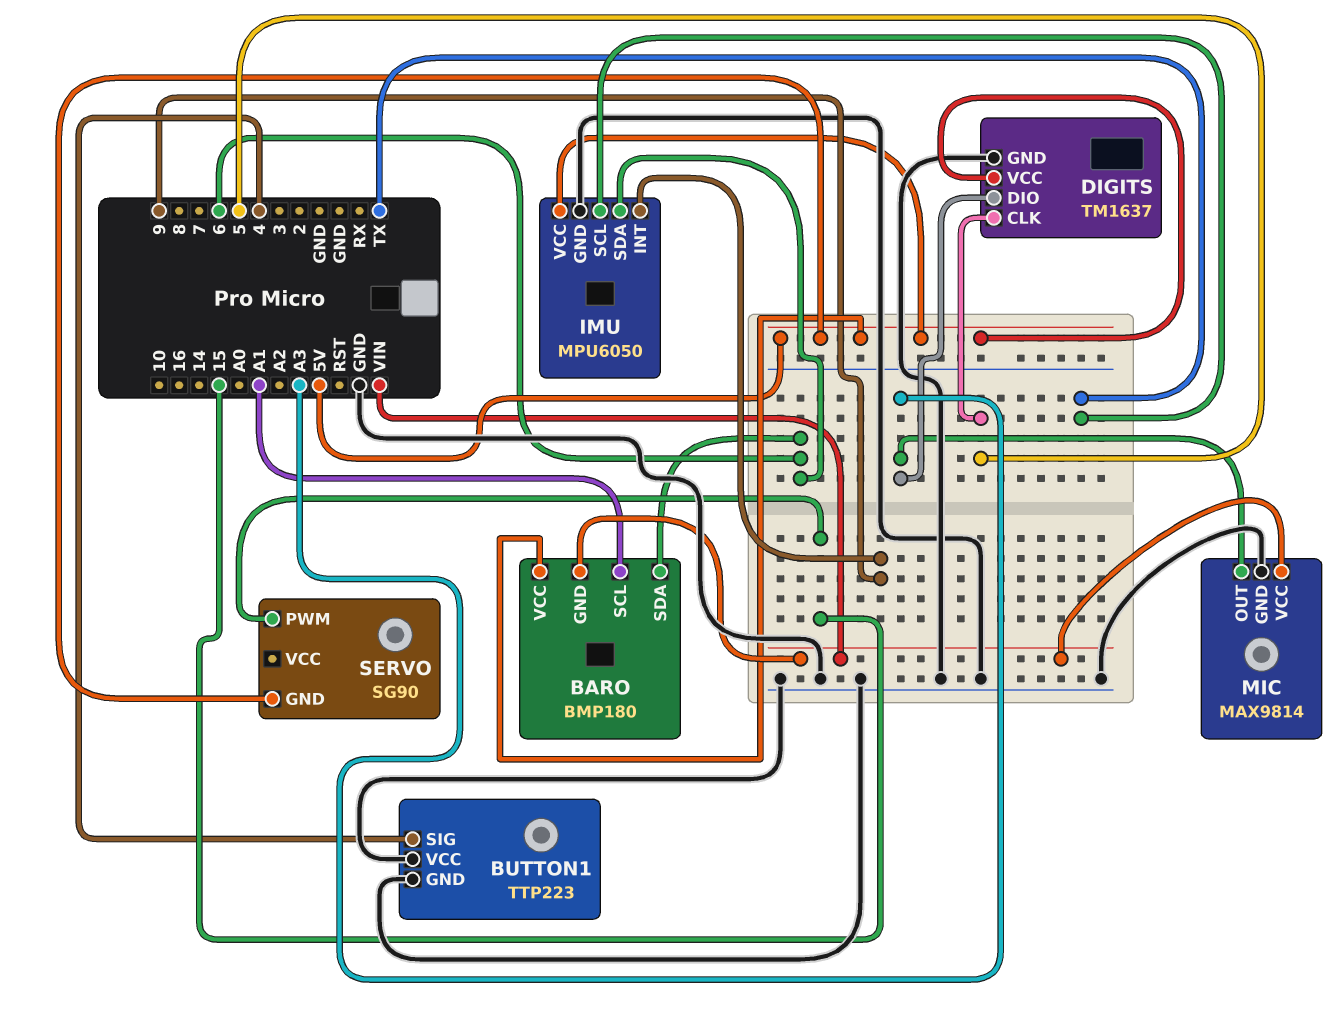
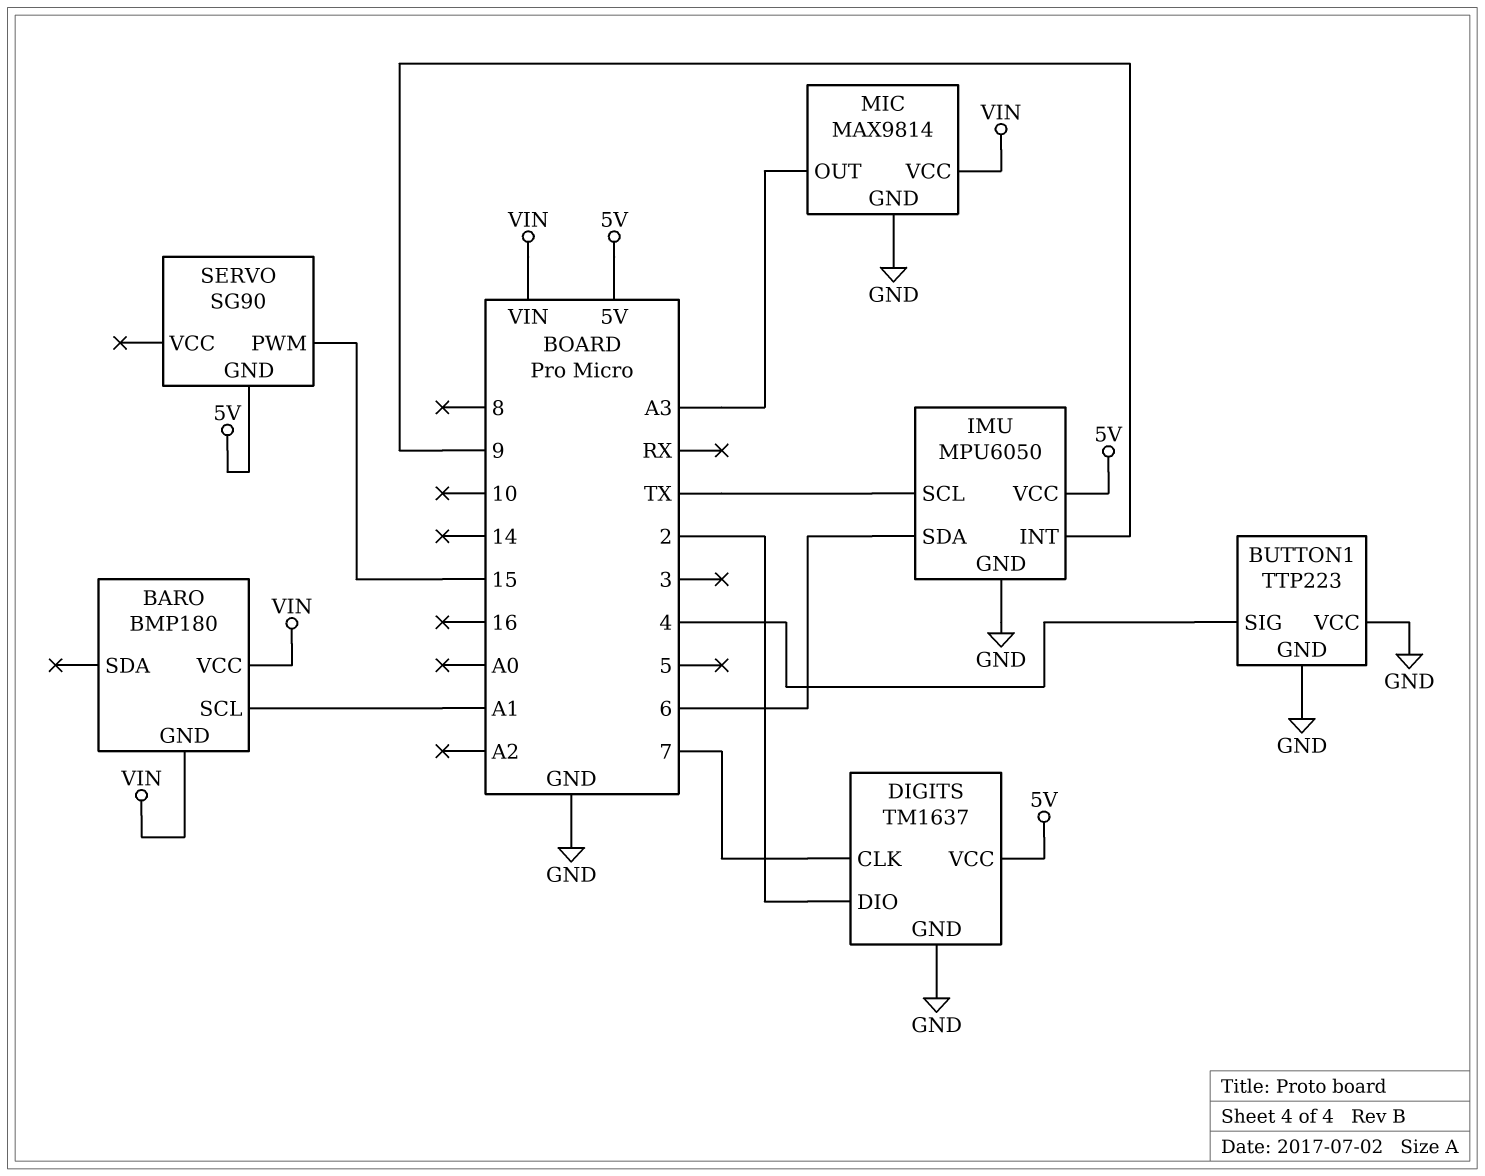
BARO pin SDA: 6 -> none
BARO pin VCC: 5V -> VIN
DIGITS pin CLK: 5 -> 7
DIGITS pin DIO: A3 -> 2

